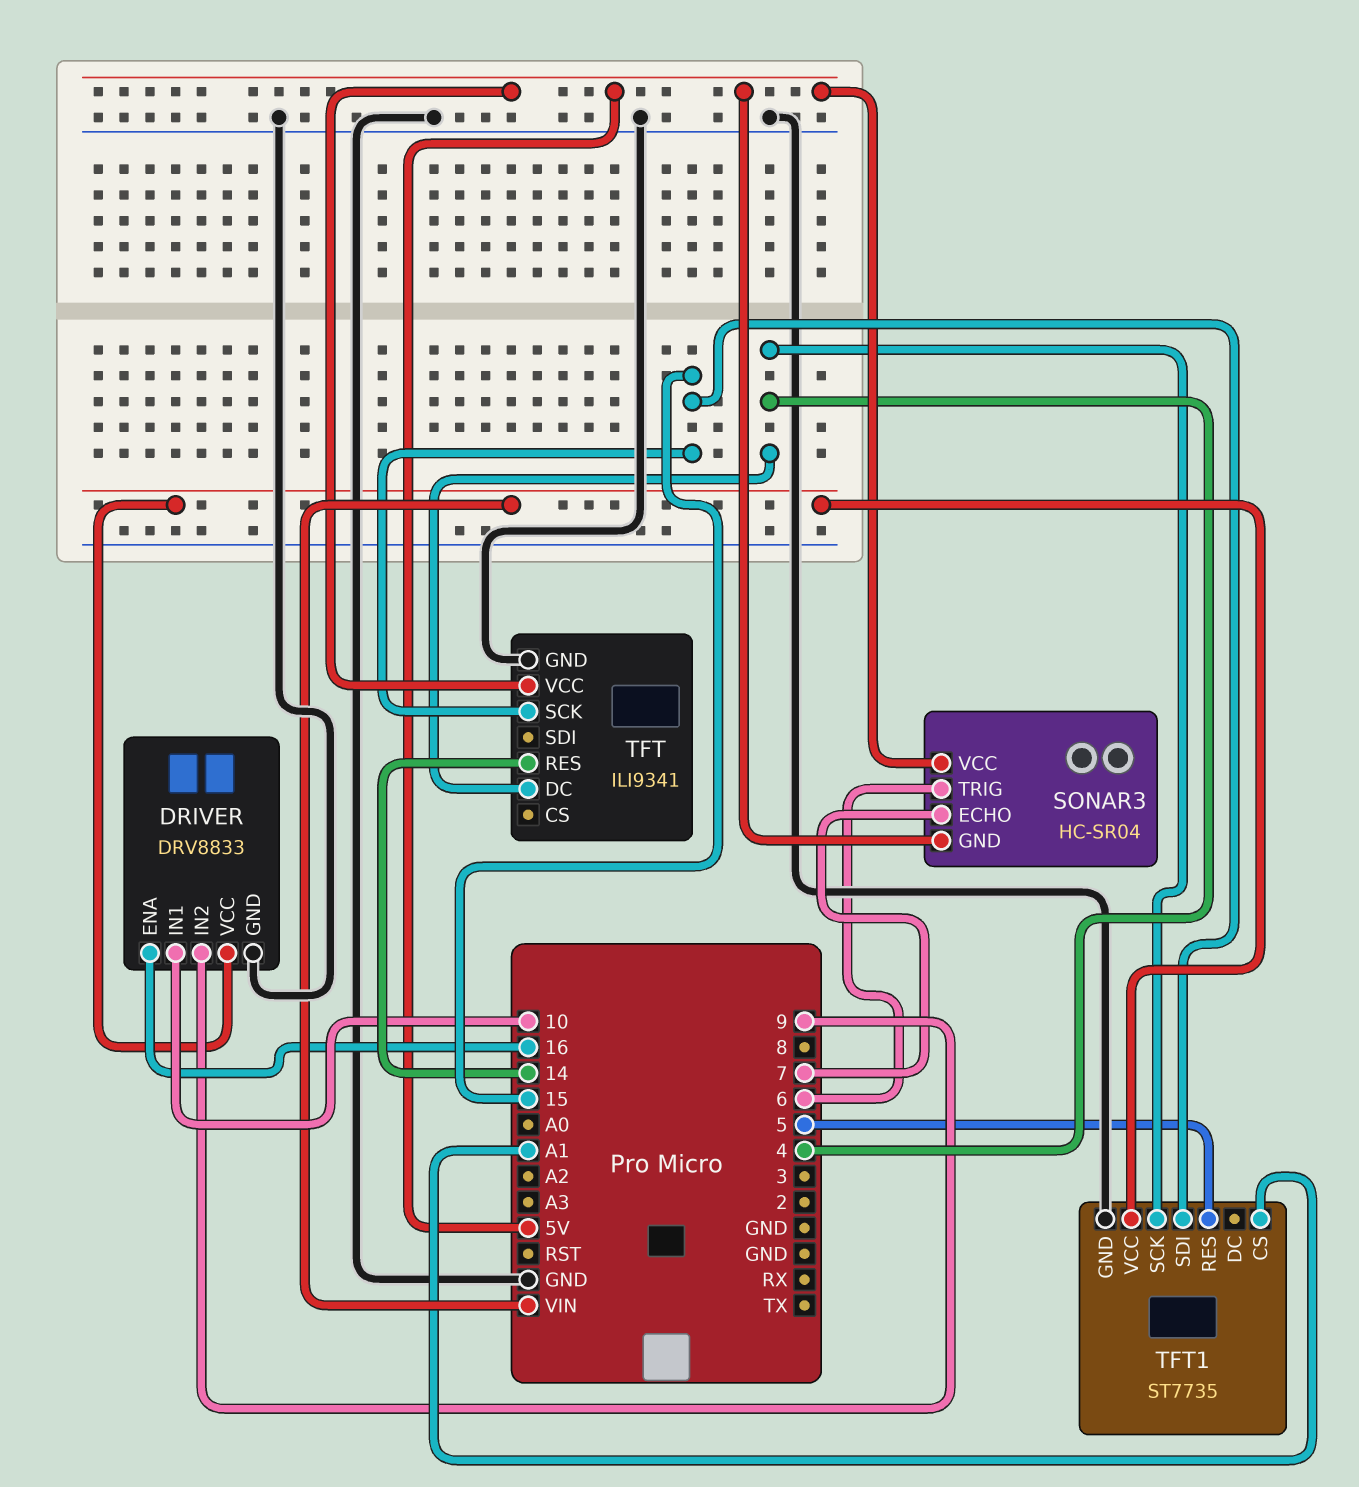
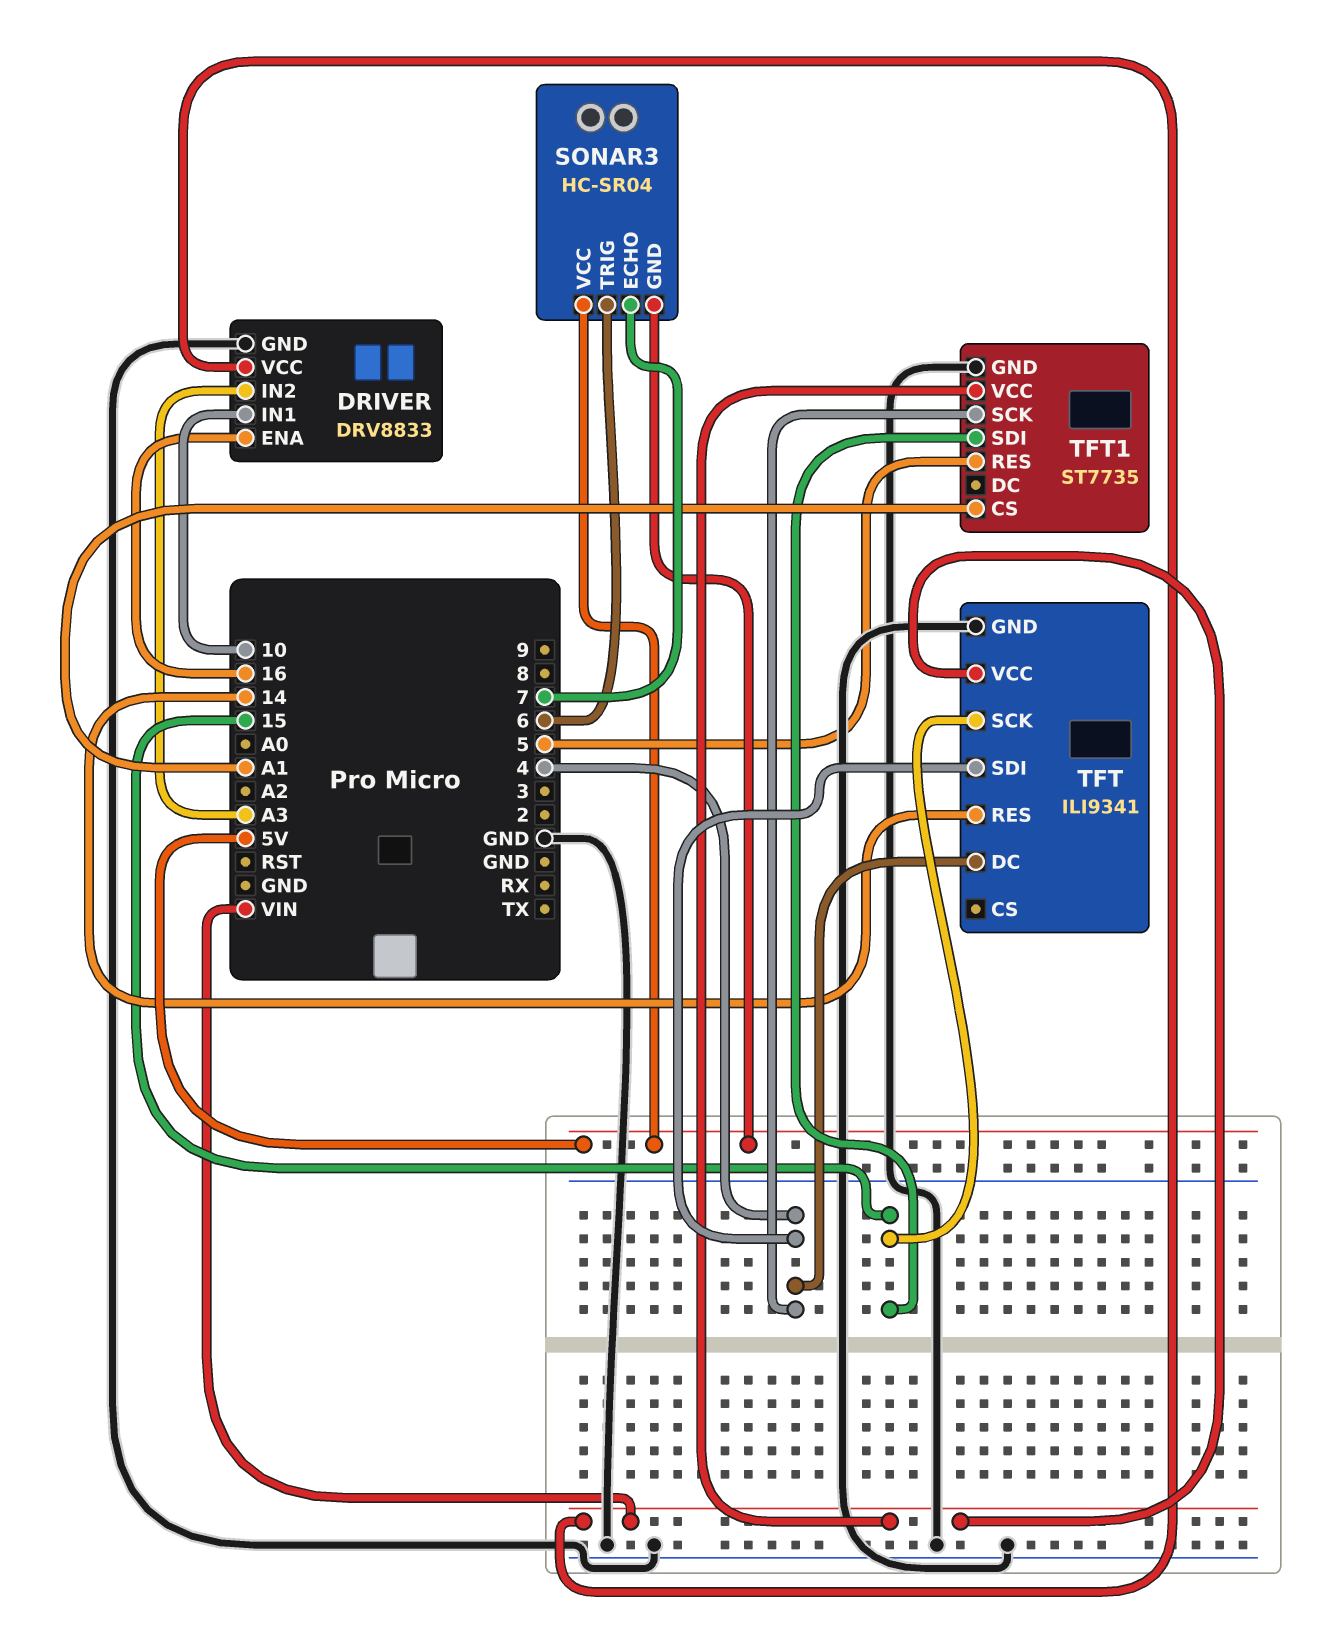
DRIVER pin IN2: 9 -> A3
TFT pin SDI: none -> 4
TFT pin VCC: 5V -> VIN

